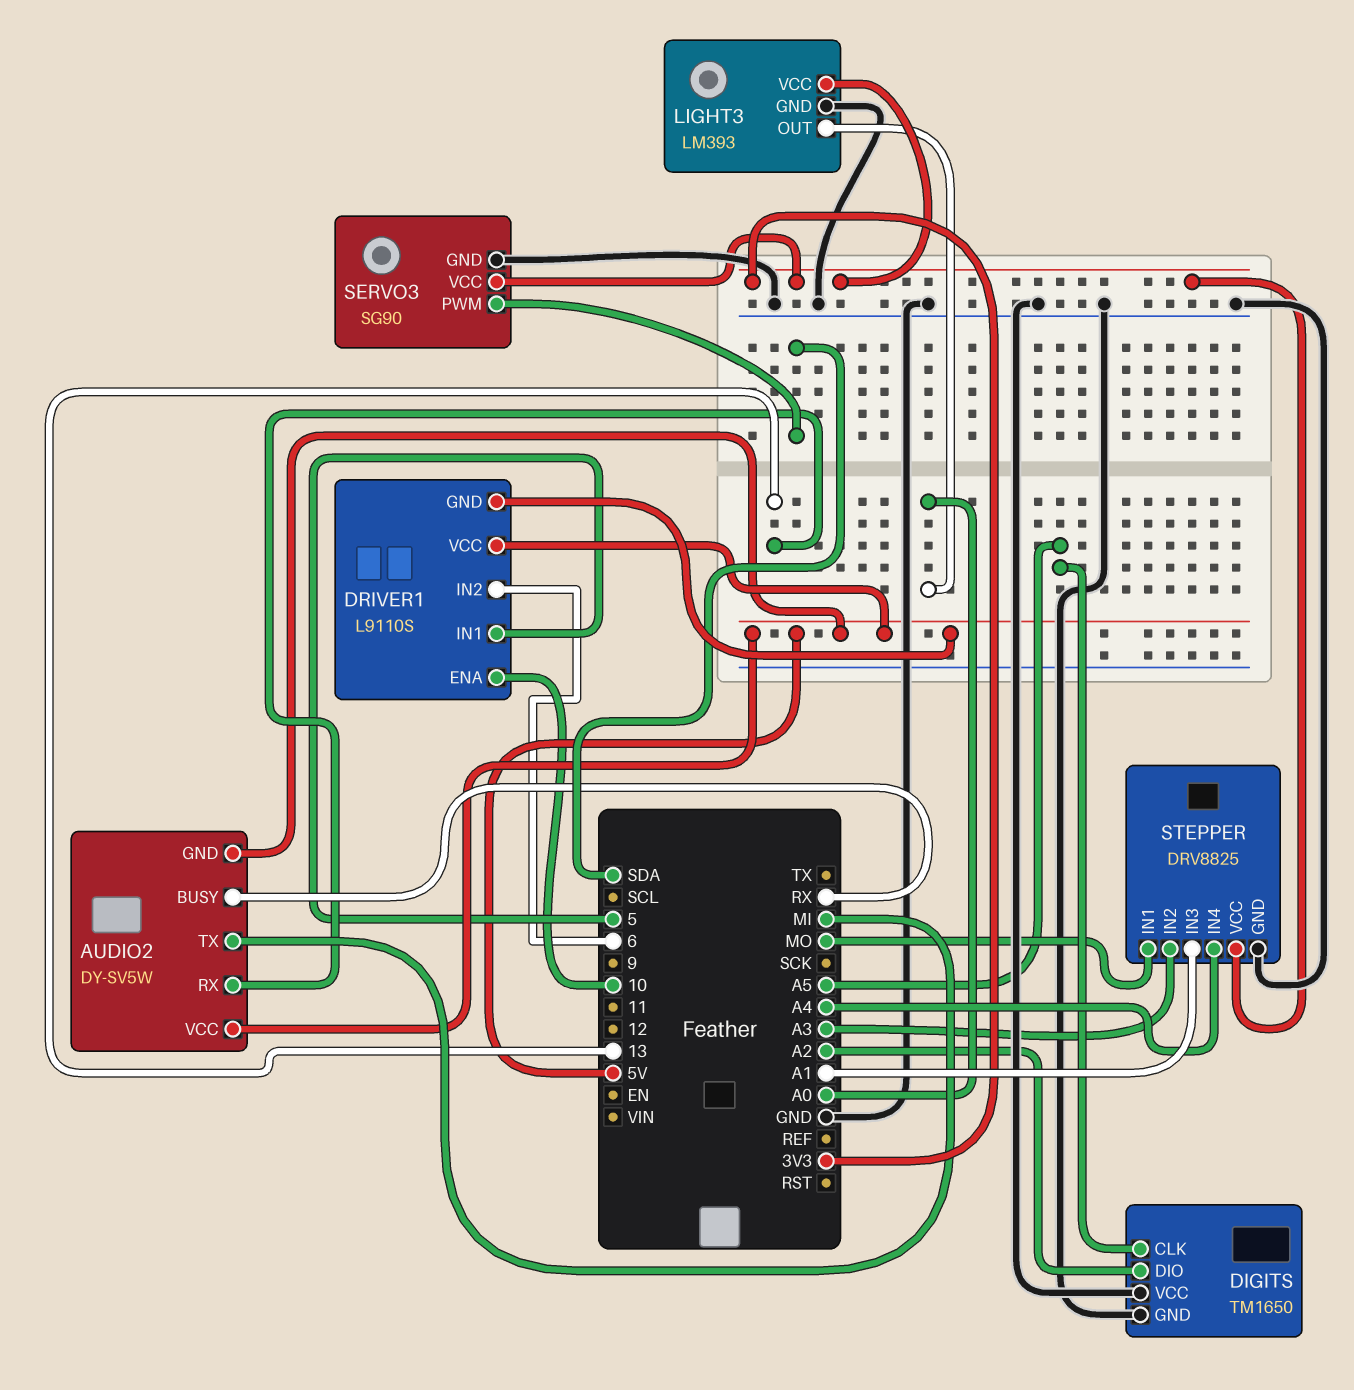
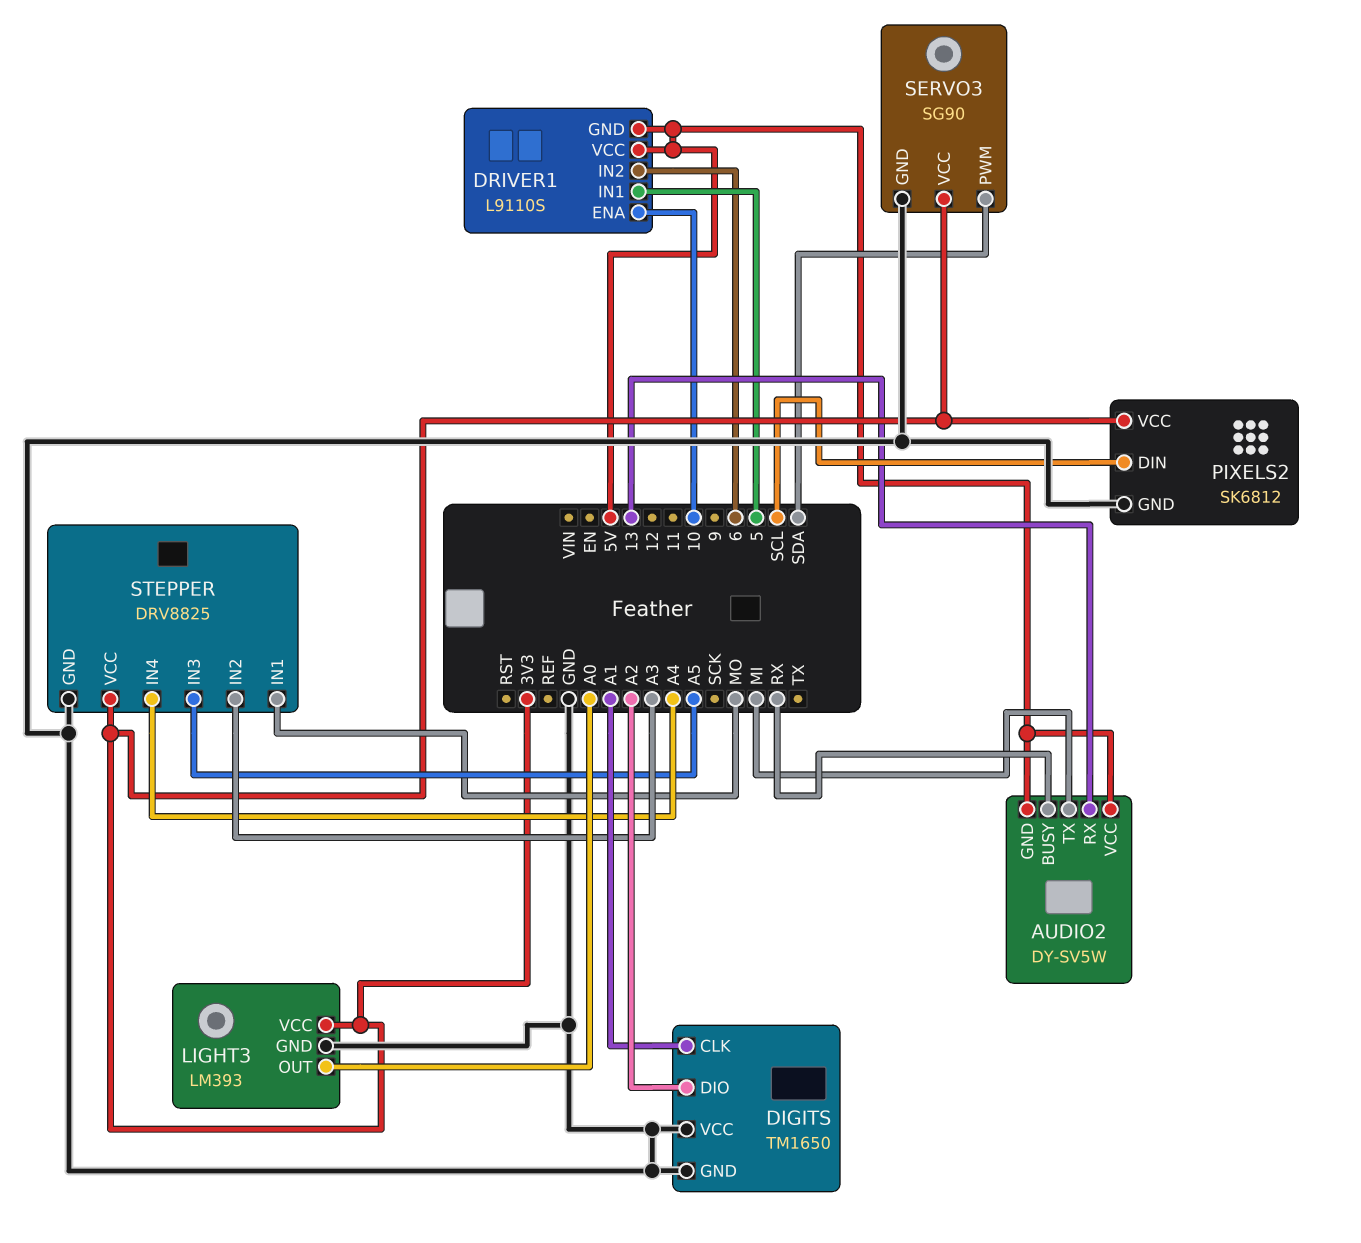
DIGITS pin CLK: A5 -> A1
PIXELS2: none -> SK6812
PIXELS2 pin DIN: none -> SCL
PIXELS2 pin GND: none -> GND
PIXELS2 pin VCC: none -> 3V3
STEPPER pin IN3: A1 -> A5

